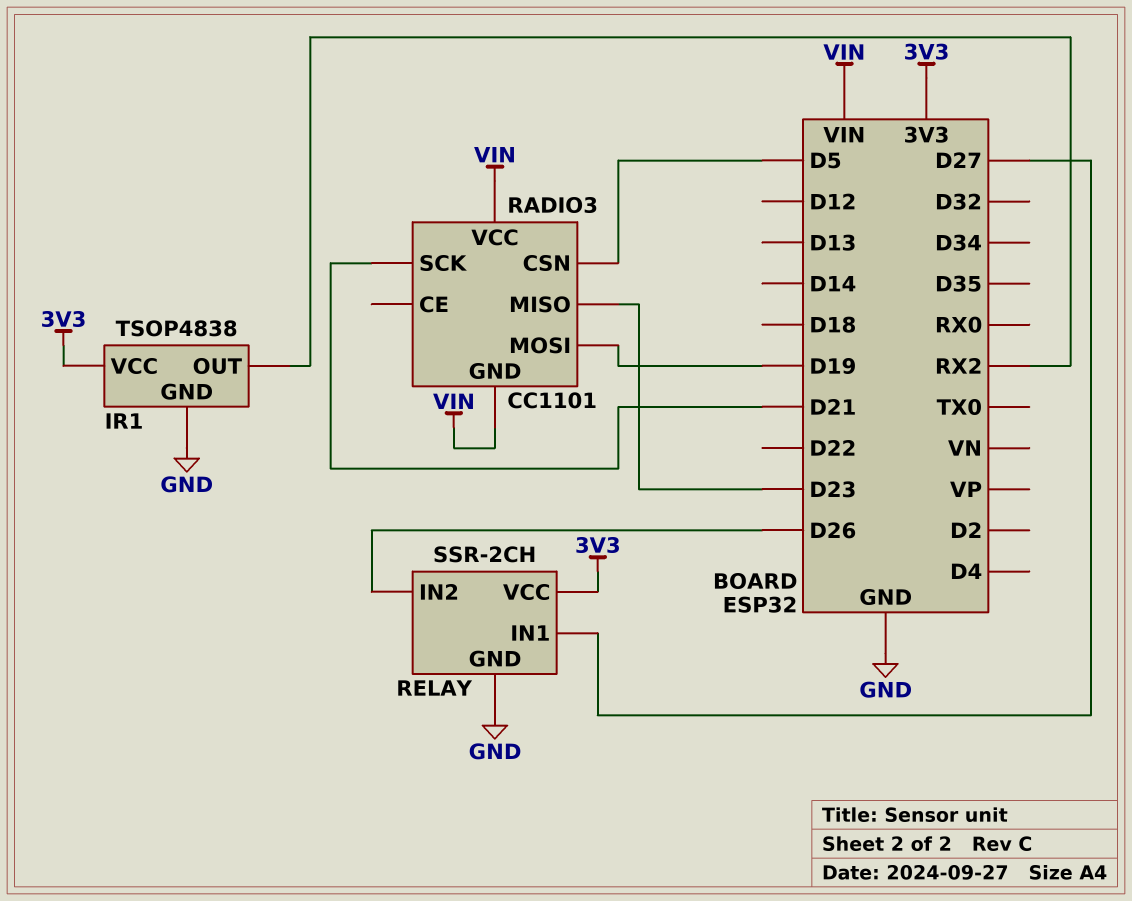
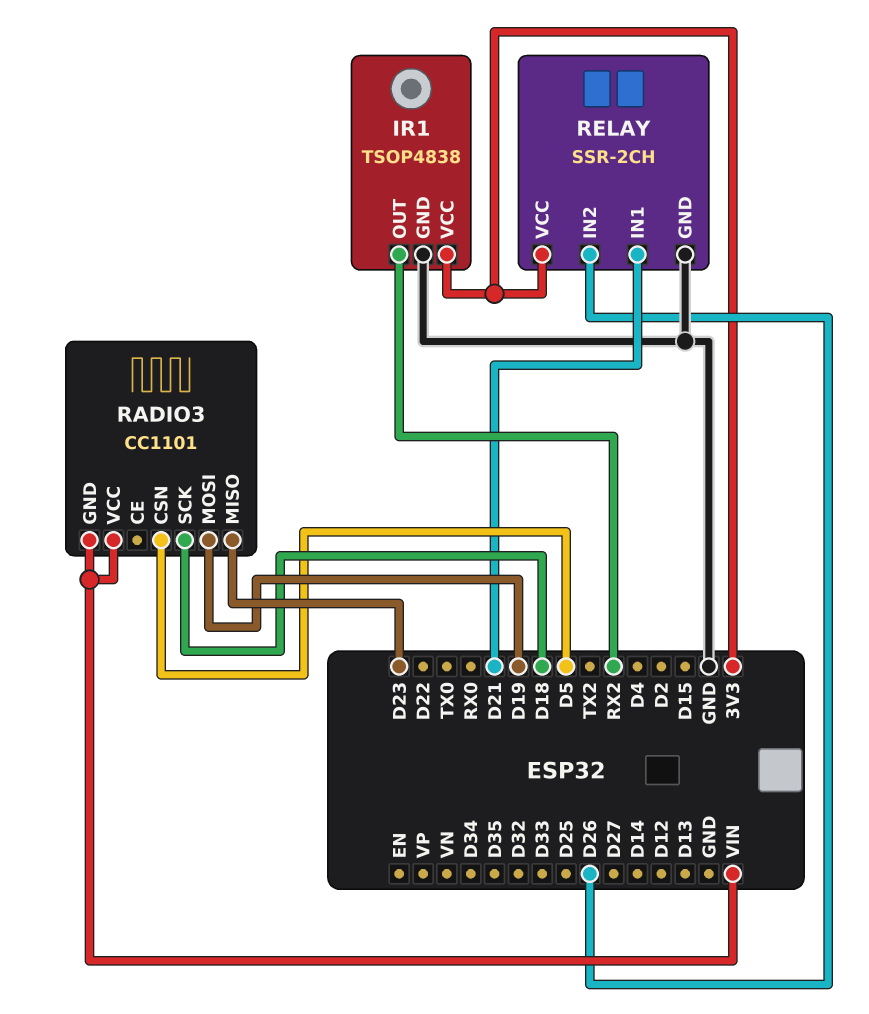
RADIO3 pin SCK: D21 -> D18
RELAY pin IN1: D27 -> D21

